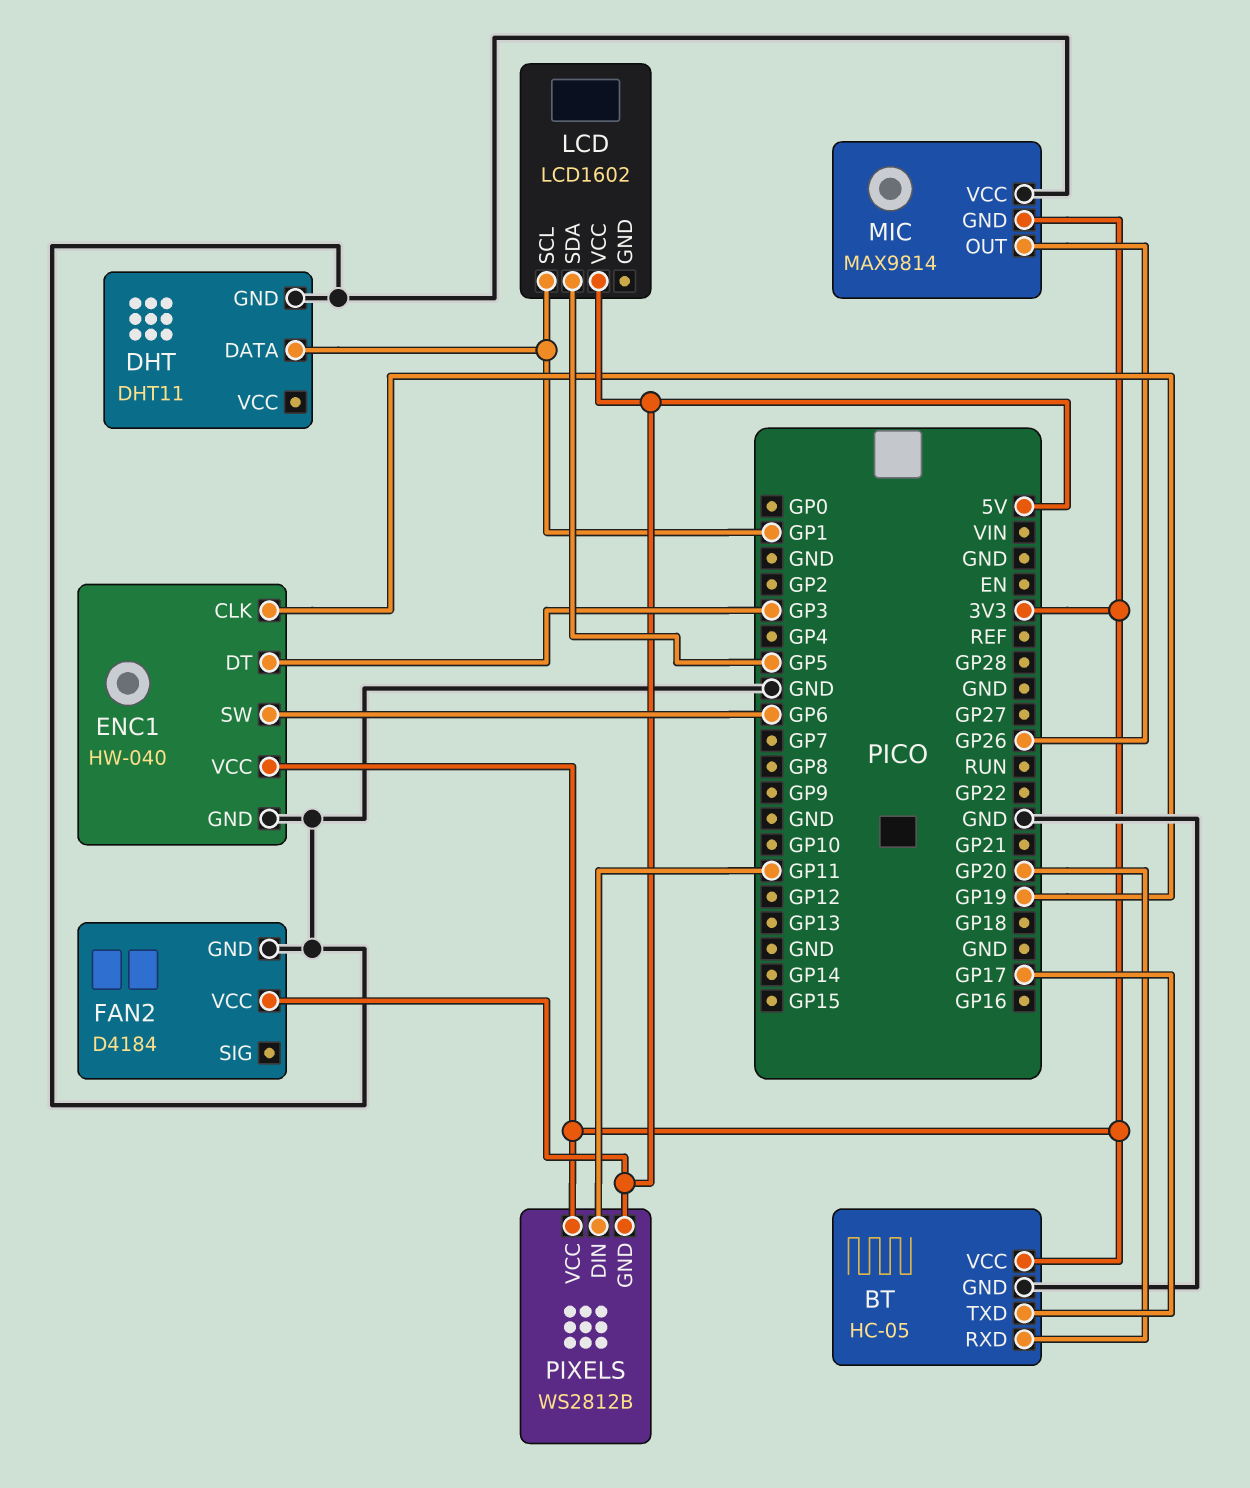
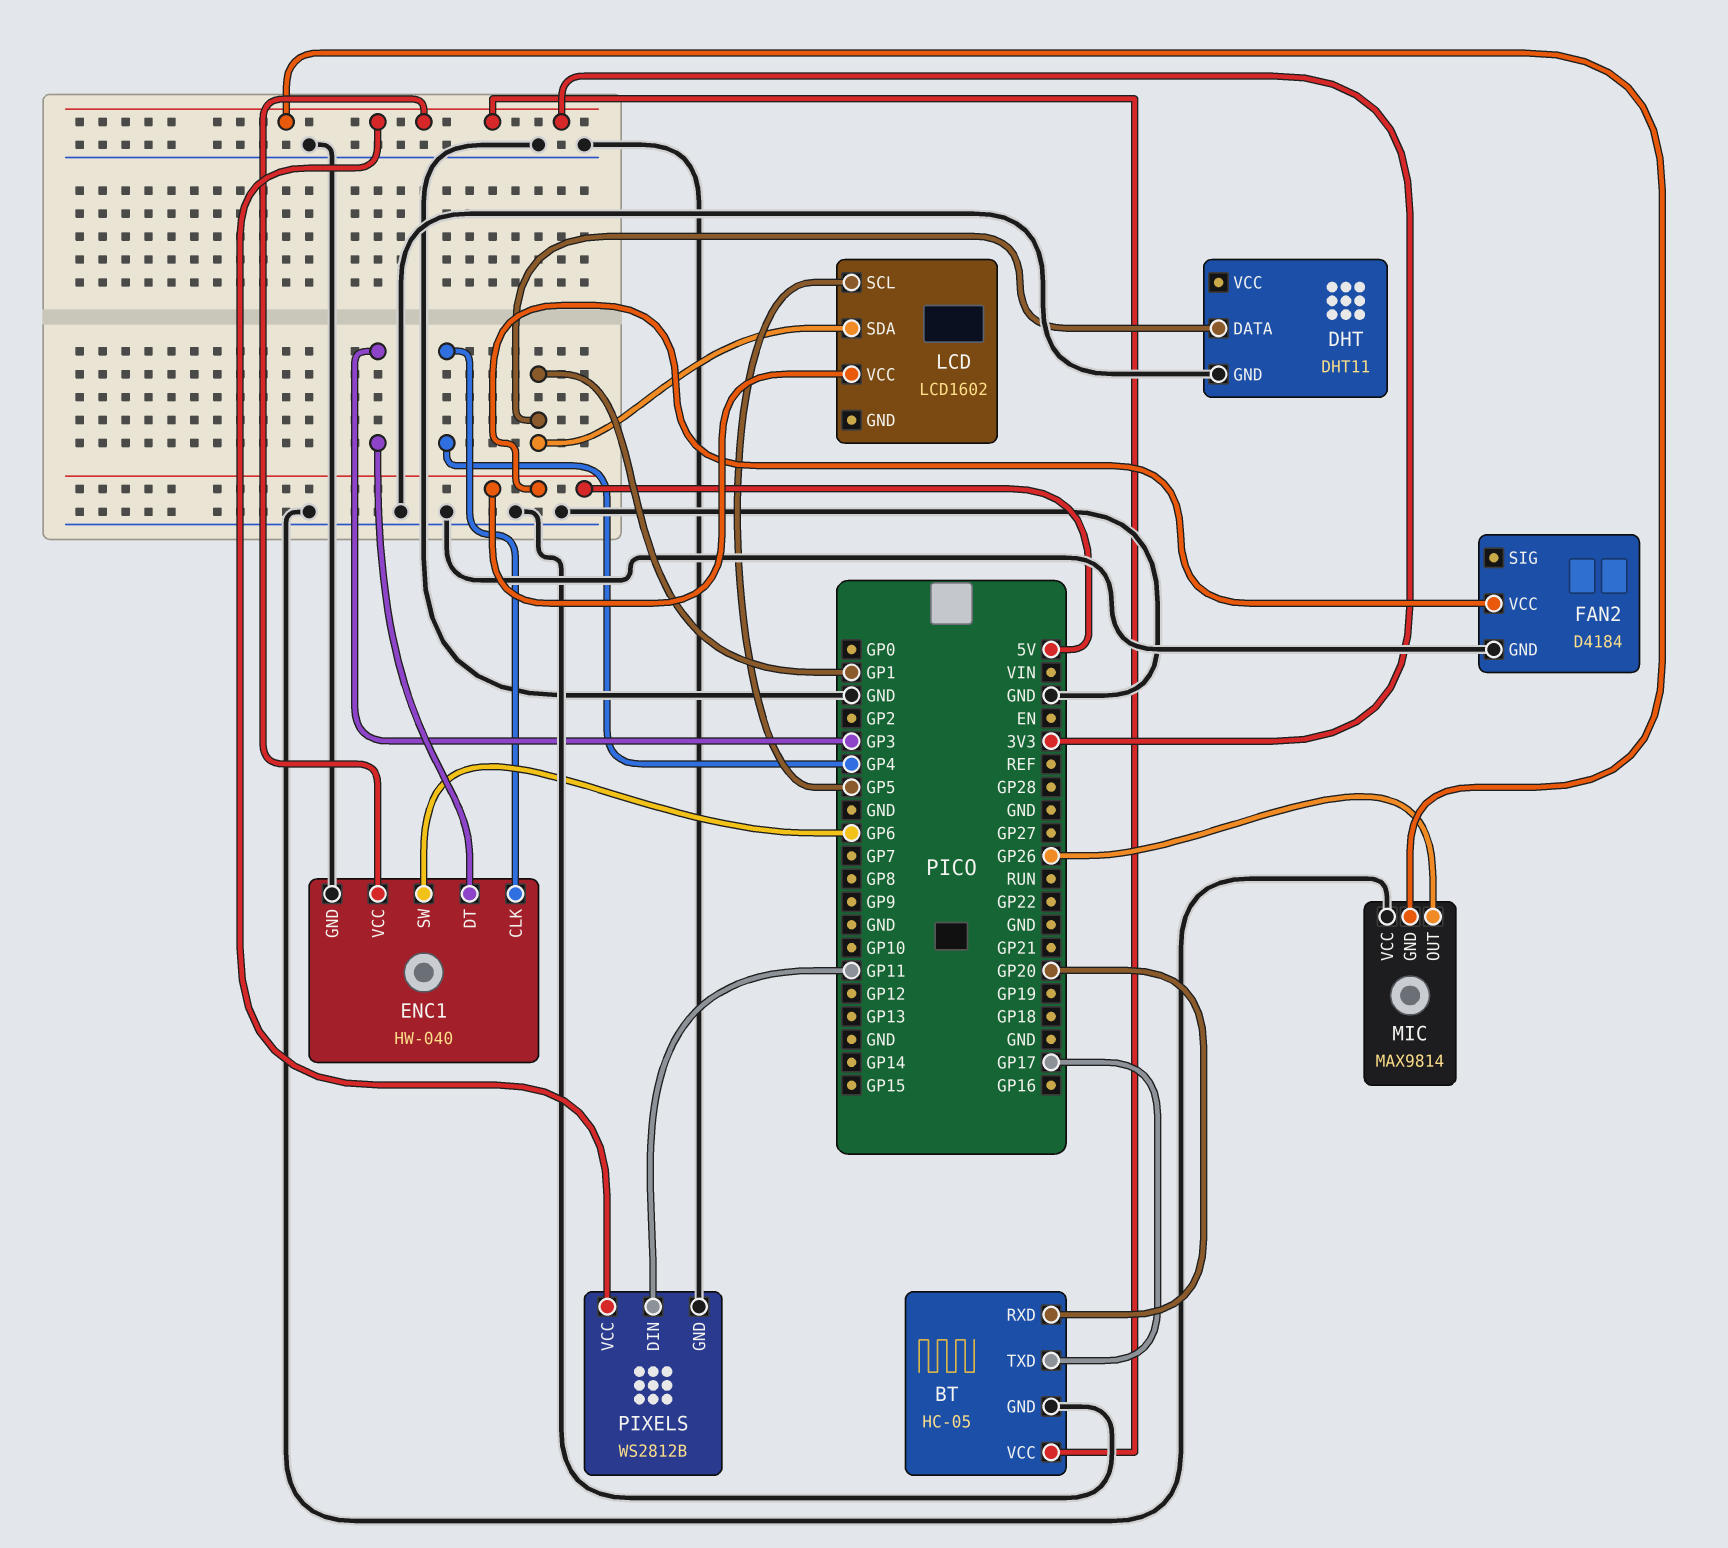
ENC1 pin CLK: GP19 -> GP4
LCD pin SCL: GP1 -> GP5
LCD pin SDA: GP5 -> GP1
PIXELS pin GND: 5V -> GND

